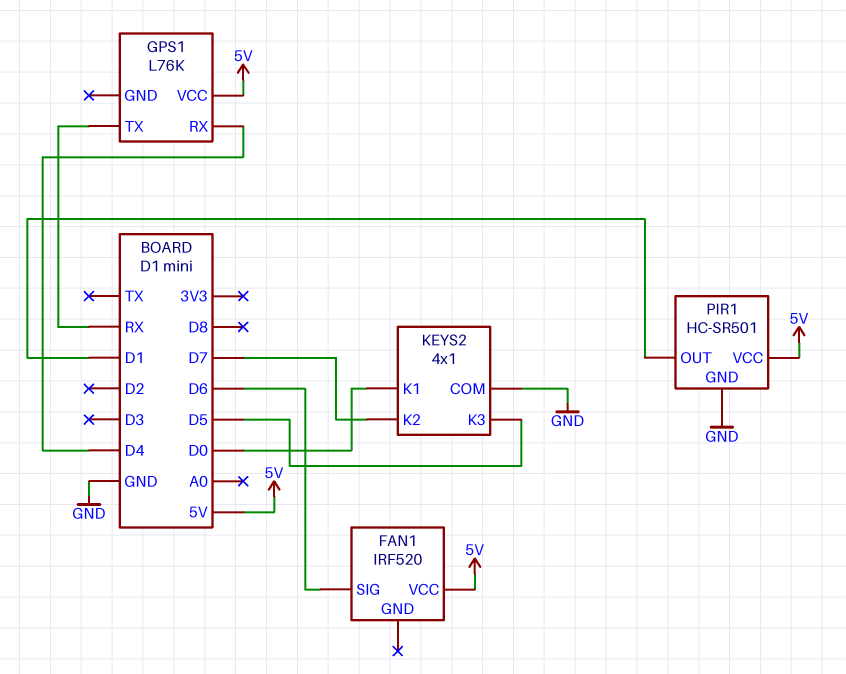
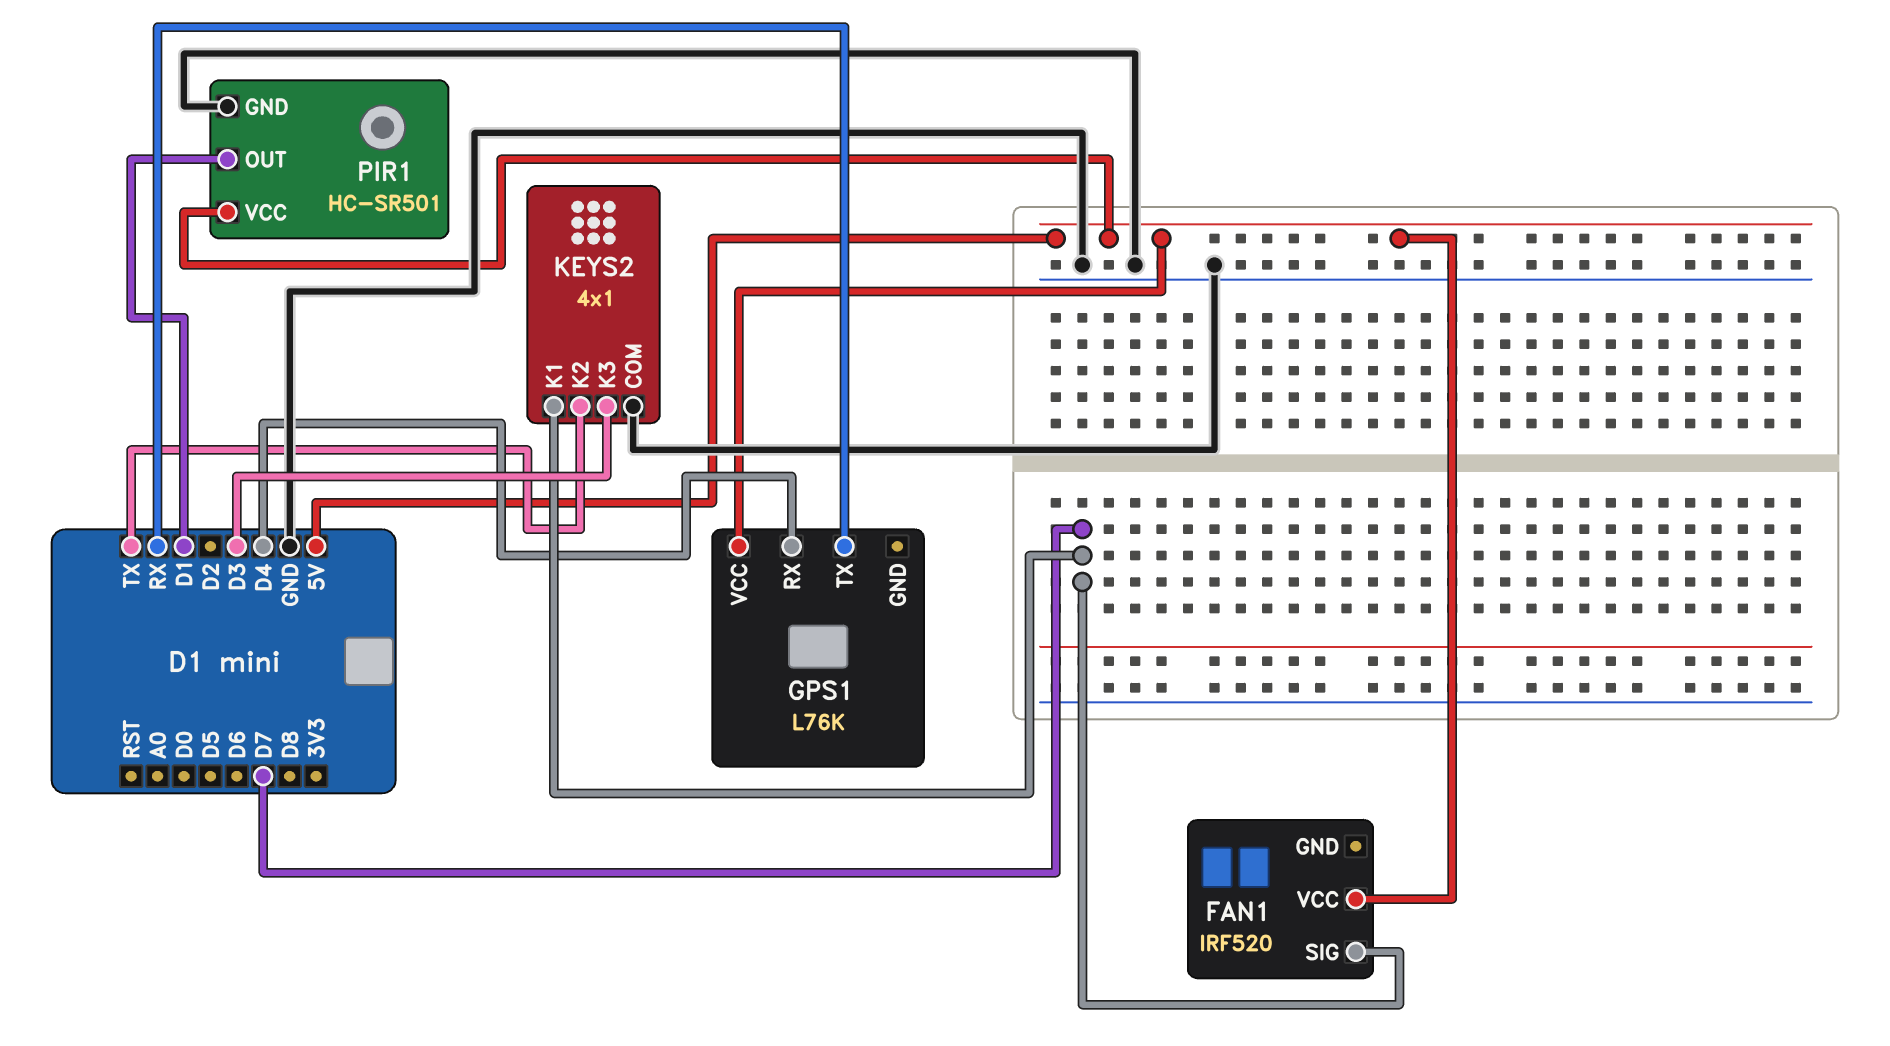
FAN1 pin SIG: D6 -> D7
KEYS2 pin K1: D0 -> D7
KEYS2 pin K2: D7 -> TX
KEYS2 pin K3: D5 -> D3

